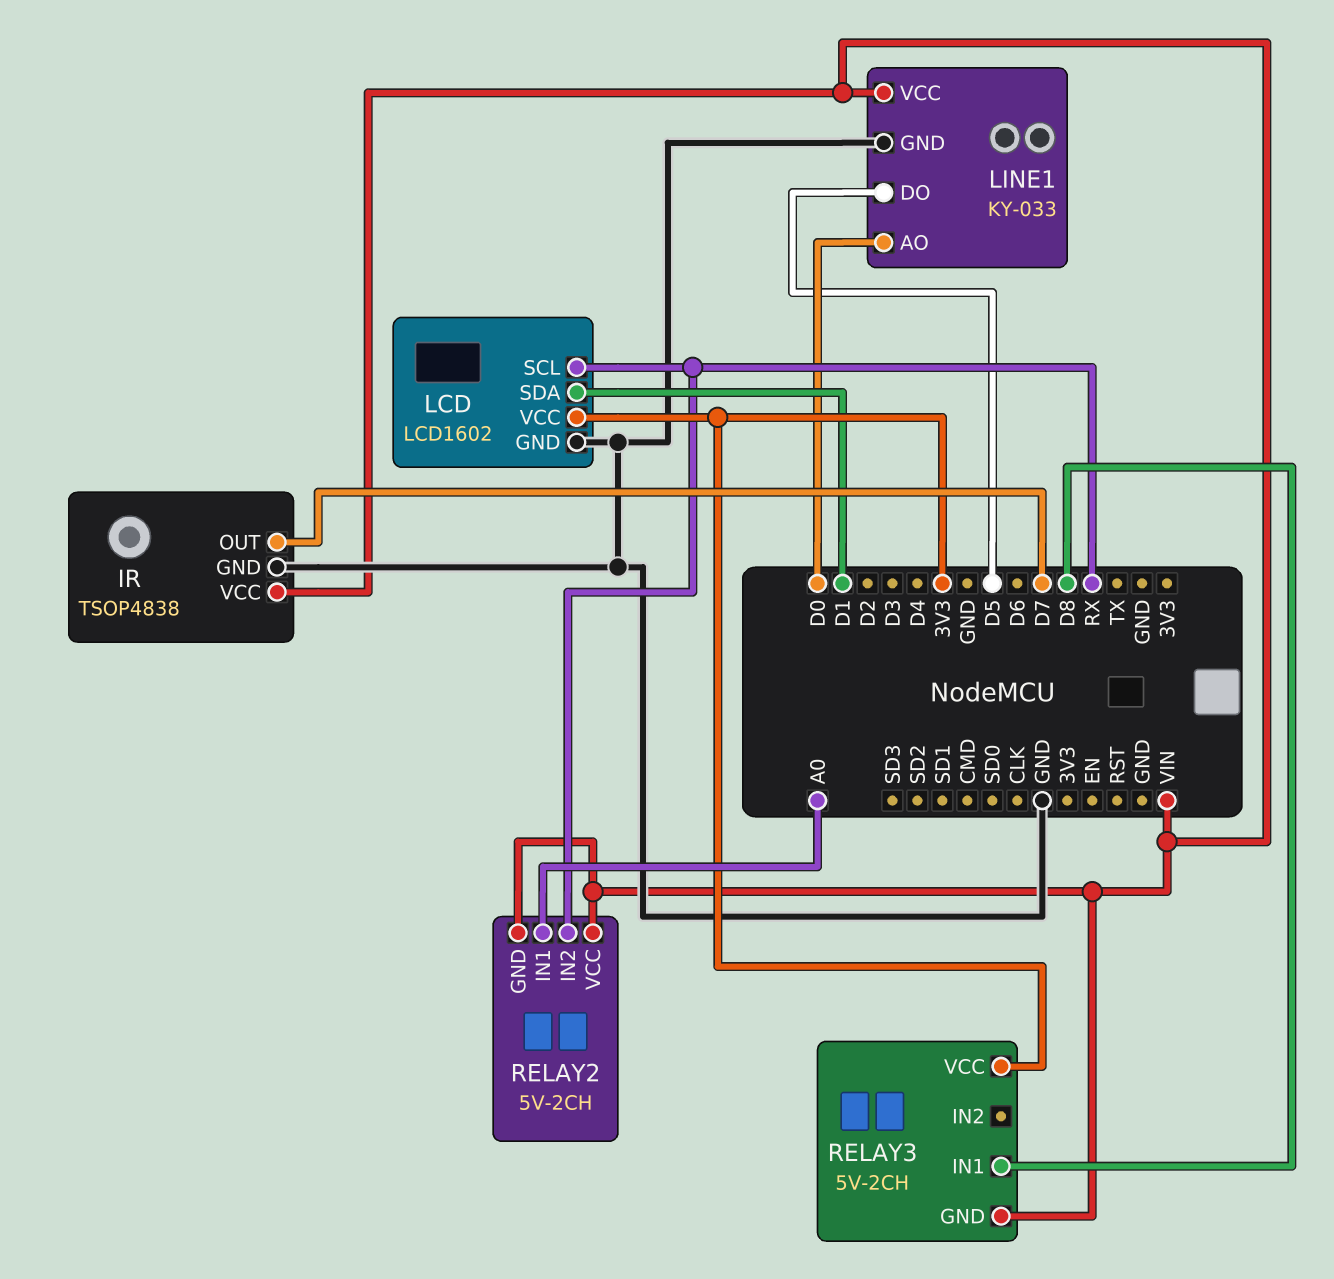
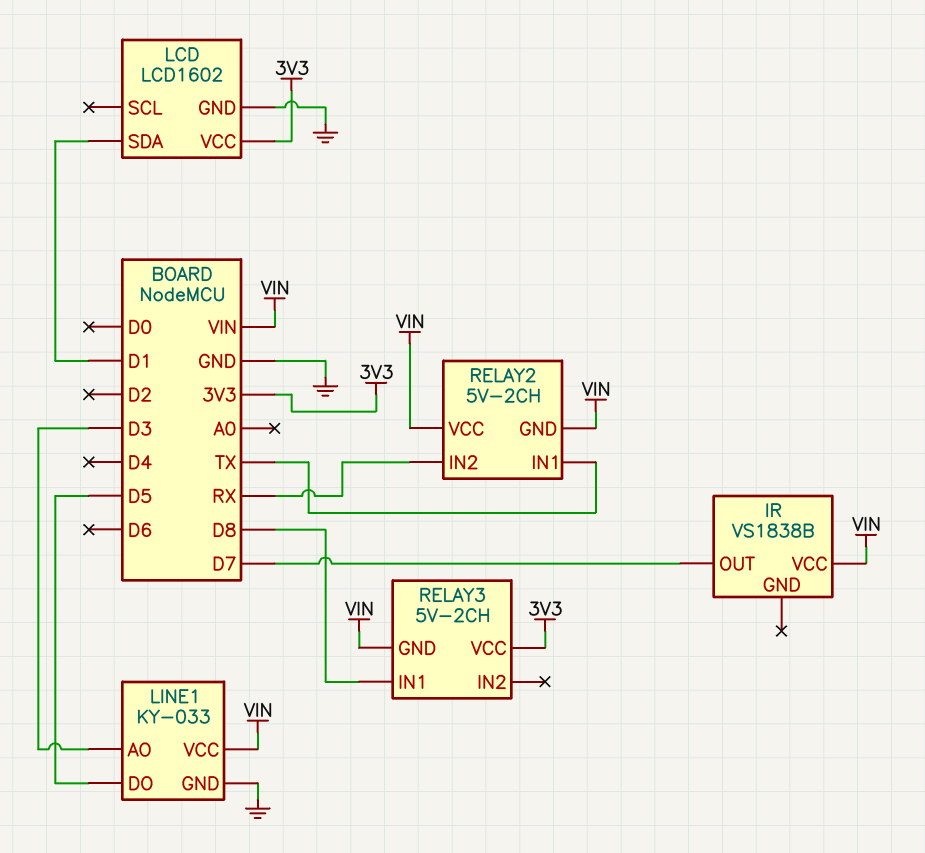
IR: TSOP4838 -> VS1838B
IR pin GND: GND -> none
LCD pin SCL: RX -> none
LINE1 pin AO: D0 -> D3
RELAY2 pin IN1: A0 -> TX

